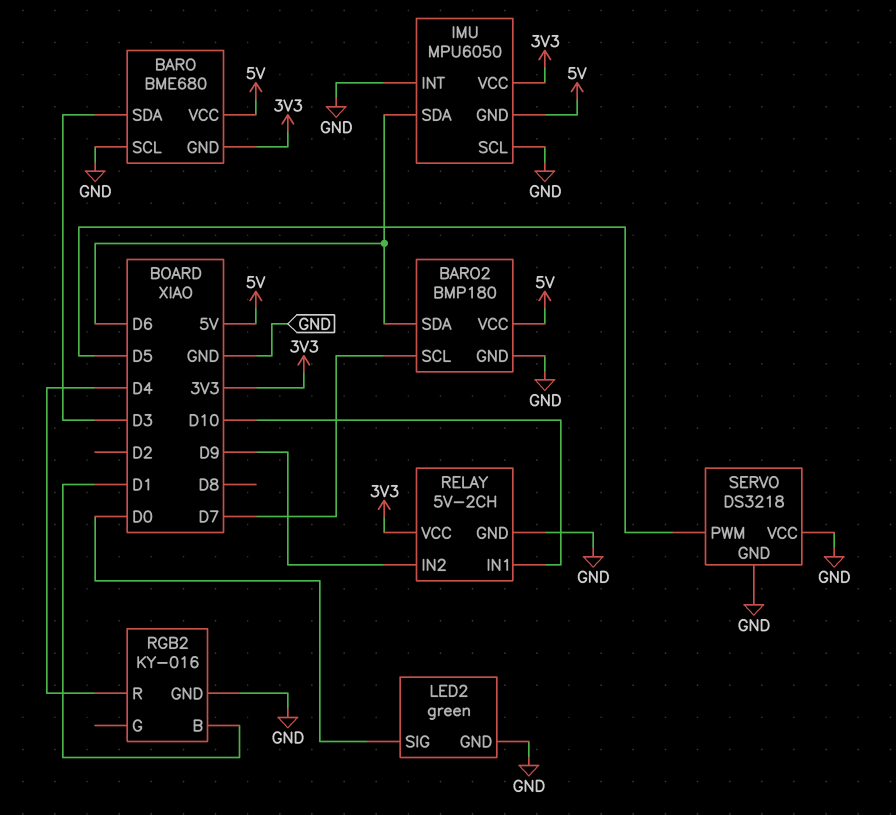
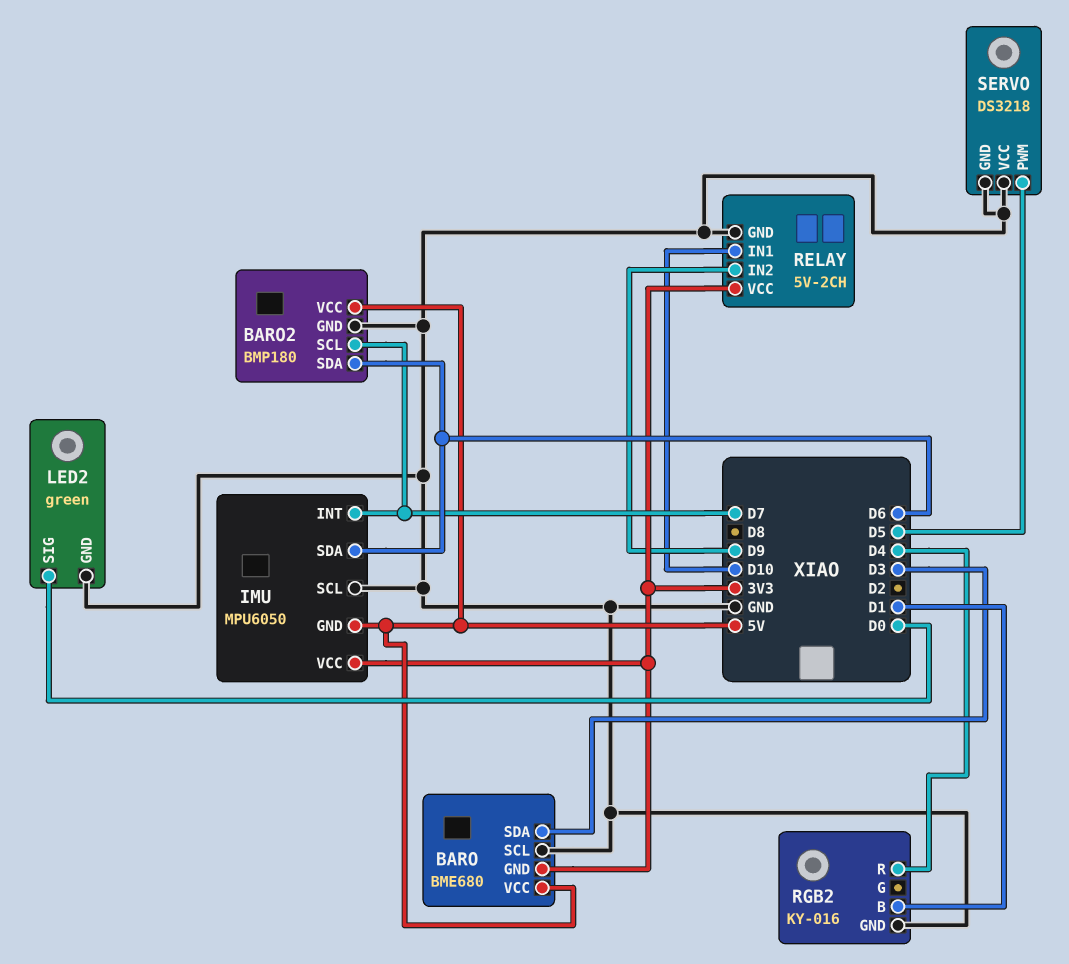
IMU pin INT: GND -> D7

